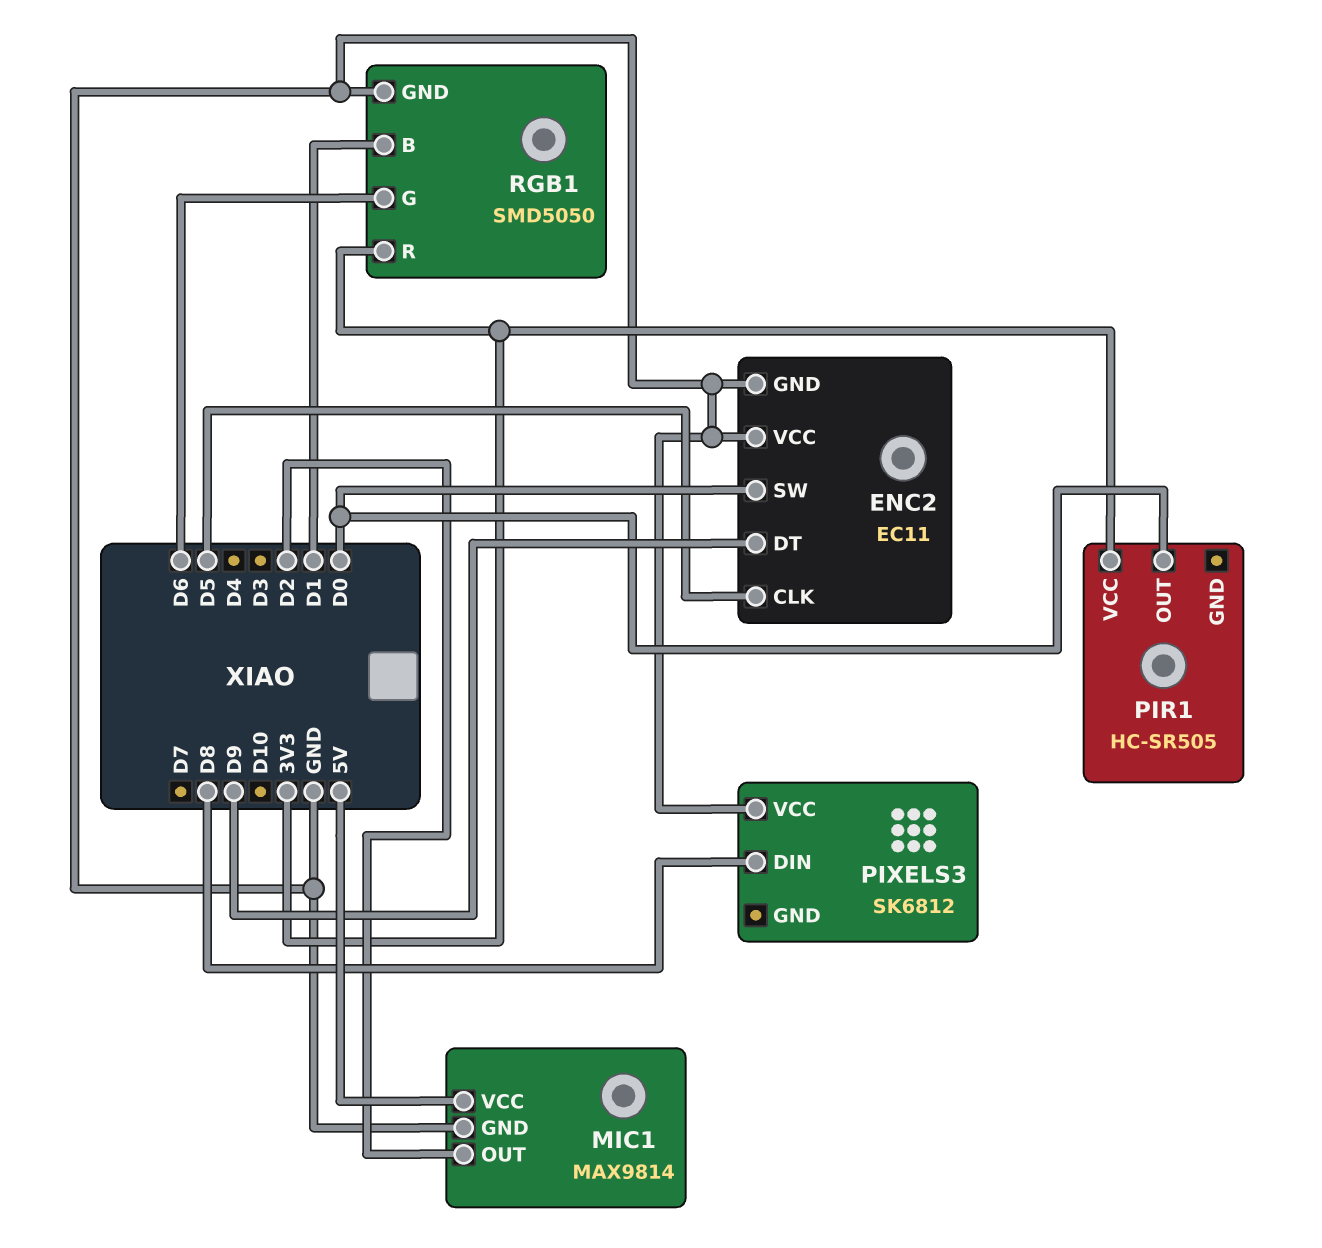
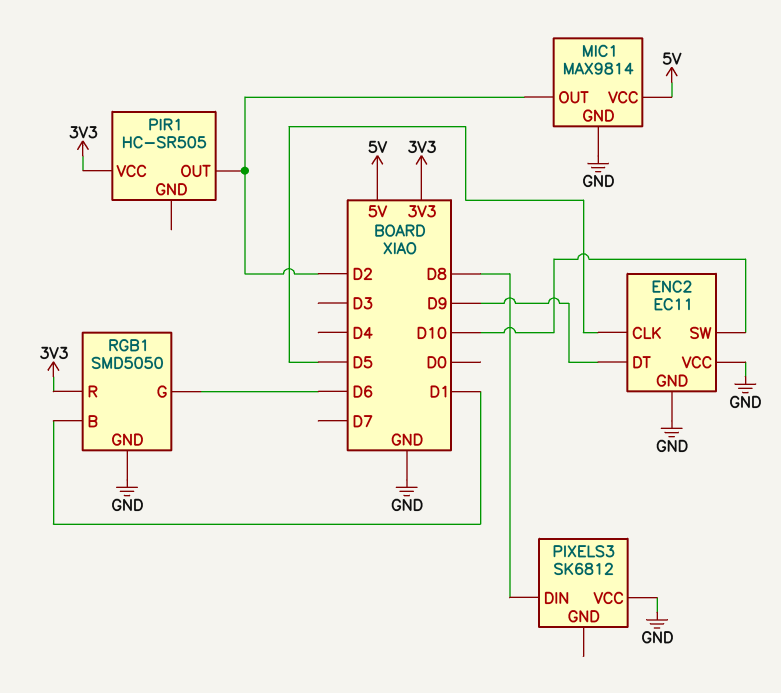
ENC2 pin SW: D0 -> D10
PIR1 pin OUT: D0 -> D2

